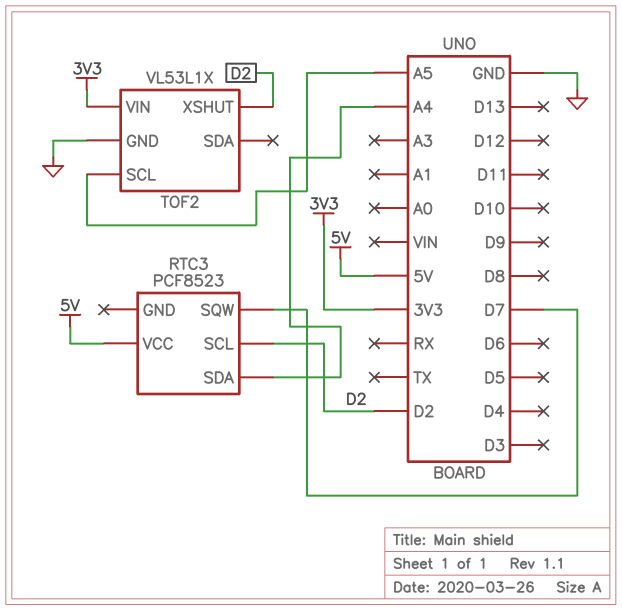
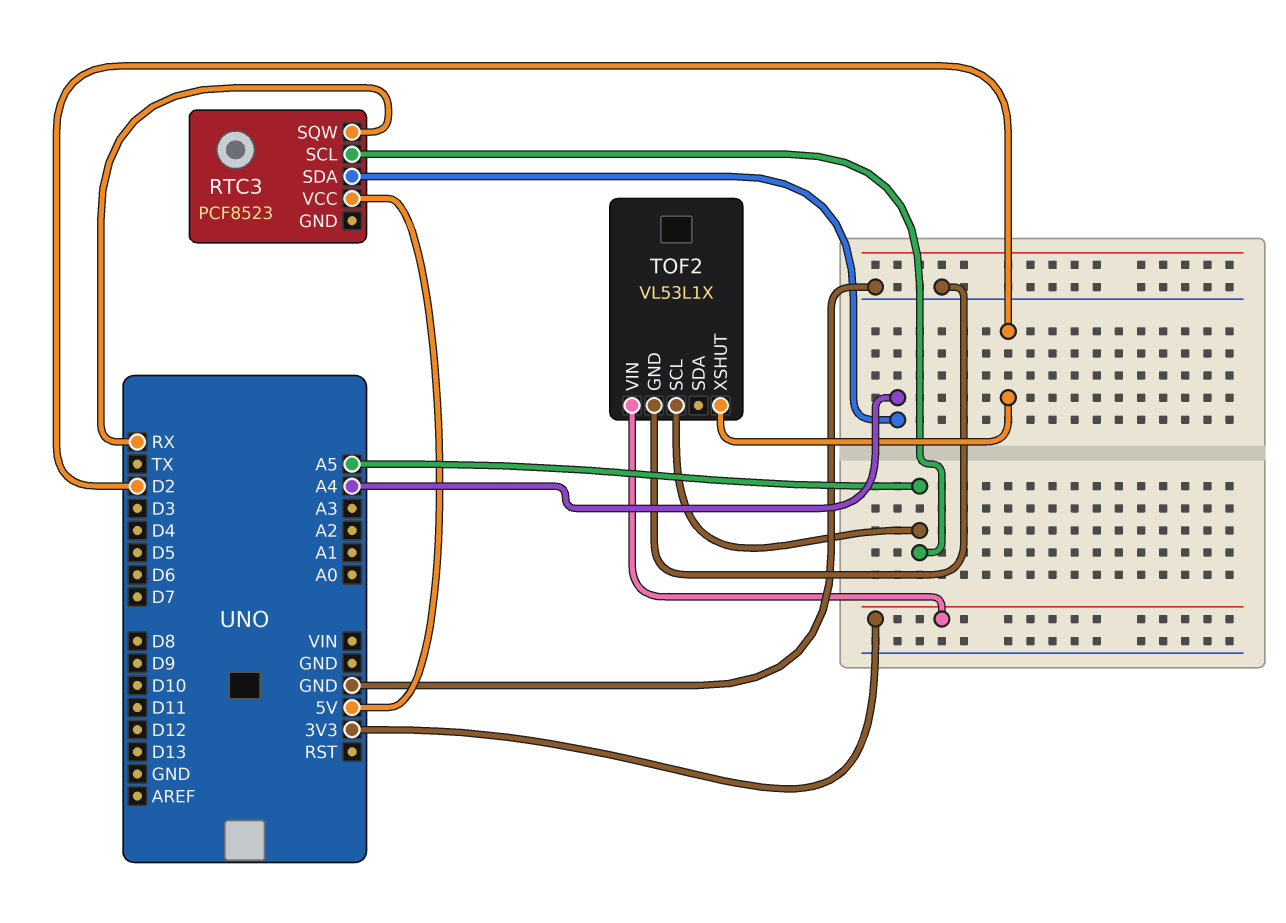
RTC3 pin SCL: D2 -> A5
RTC3 pin SQW: D7 -> RX

